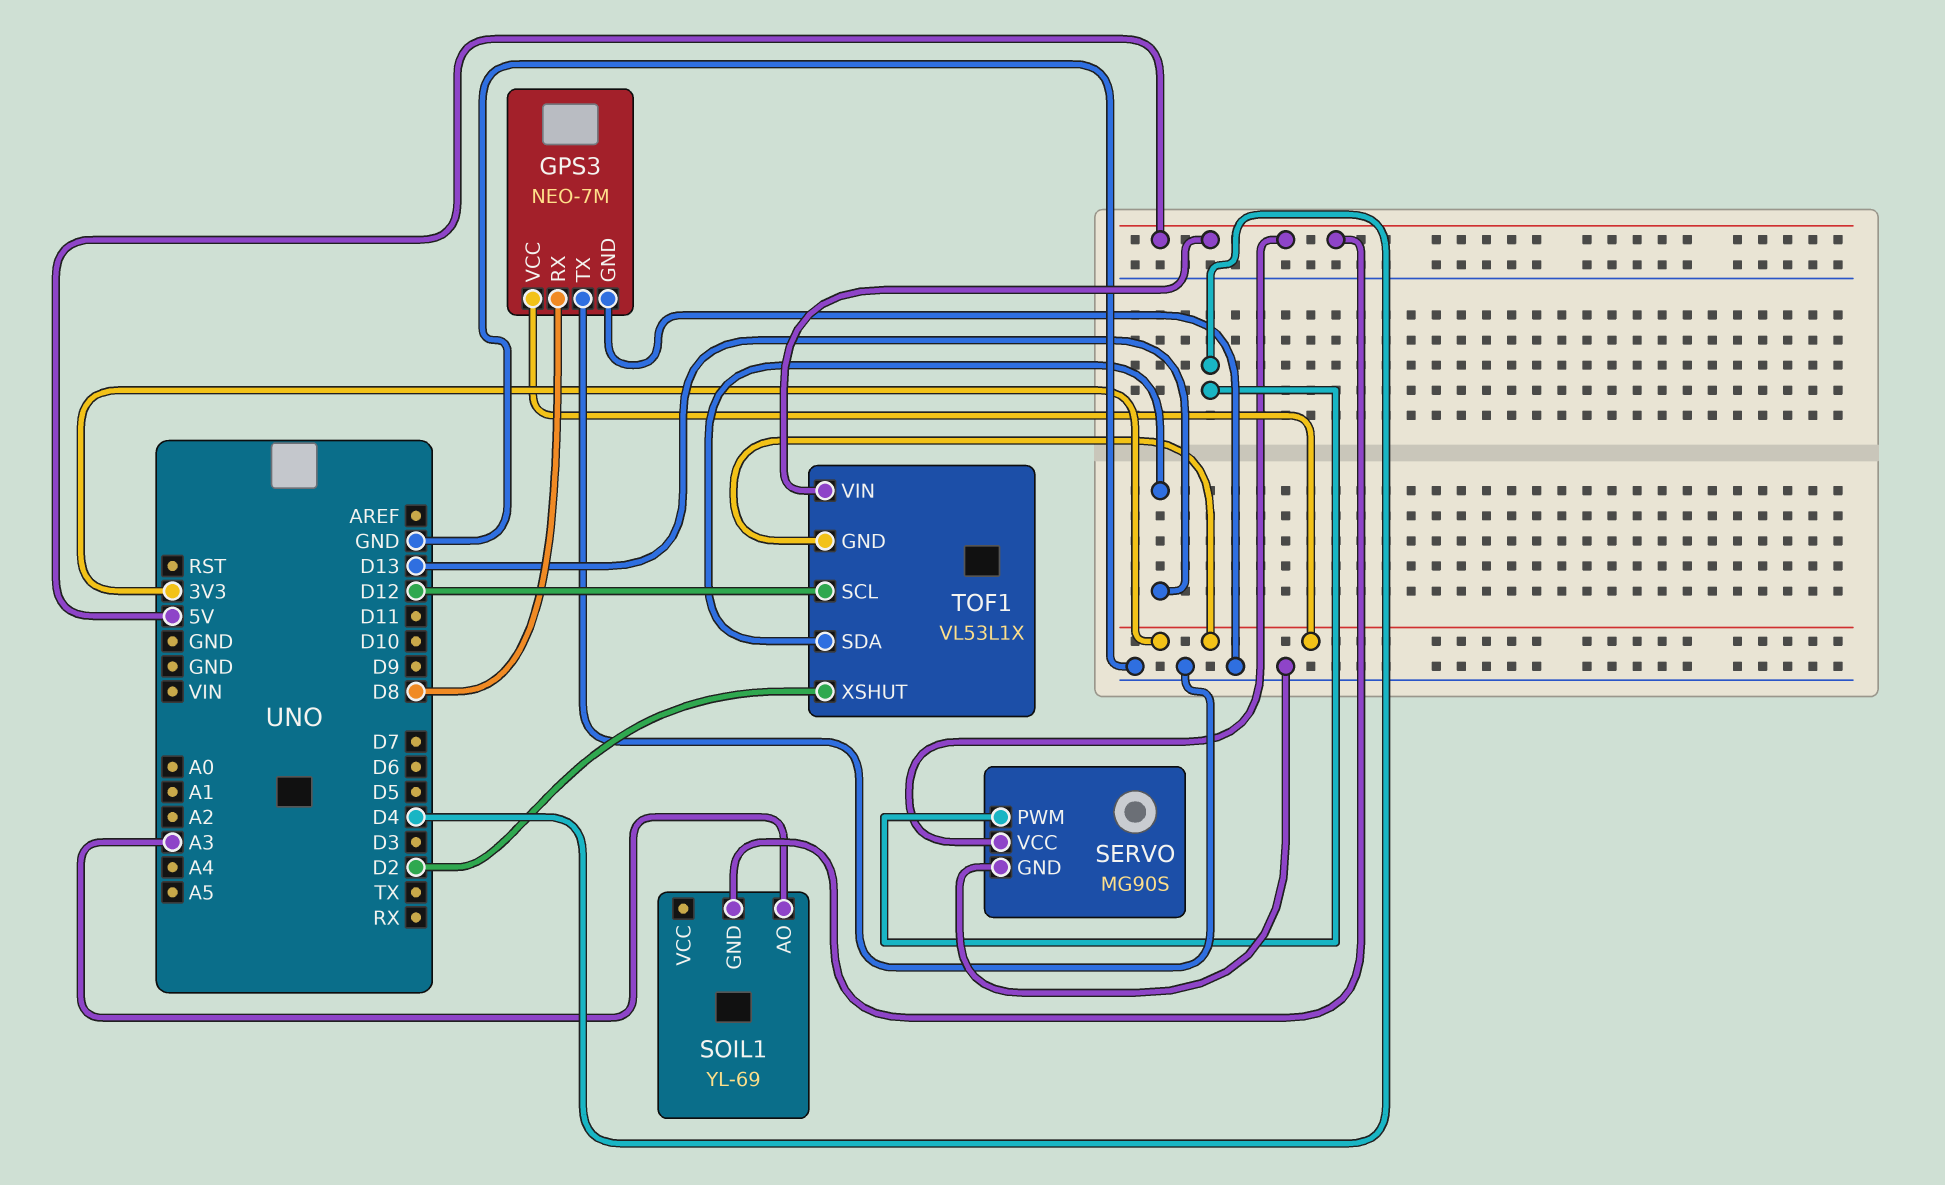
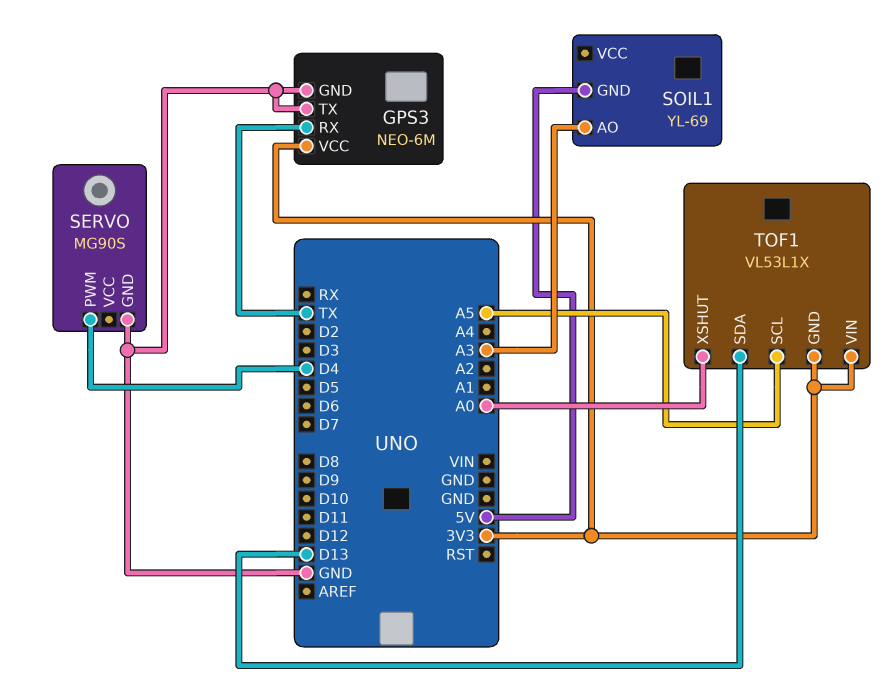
GPS3: NEO-7M -> NEO-6M
GPS3 pin RX: D8 -> TX
SERVO pin VCC: 5V -> none
TOF1 pin SCL: D12 -> A5
TOF1 pin VIN: 5V -> 3V3
TOF1 pin XSHUT: D2 -> A0

